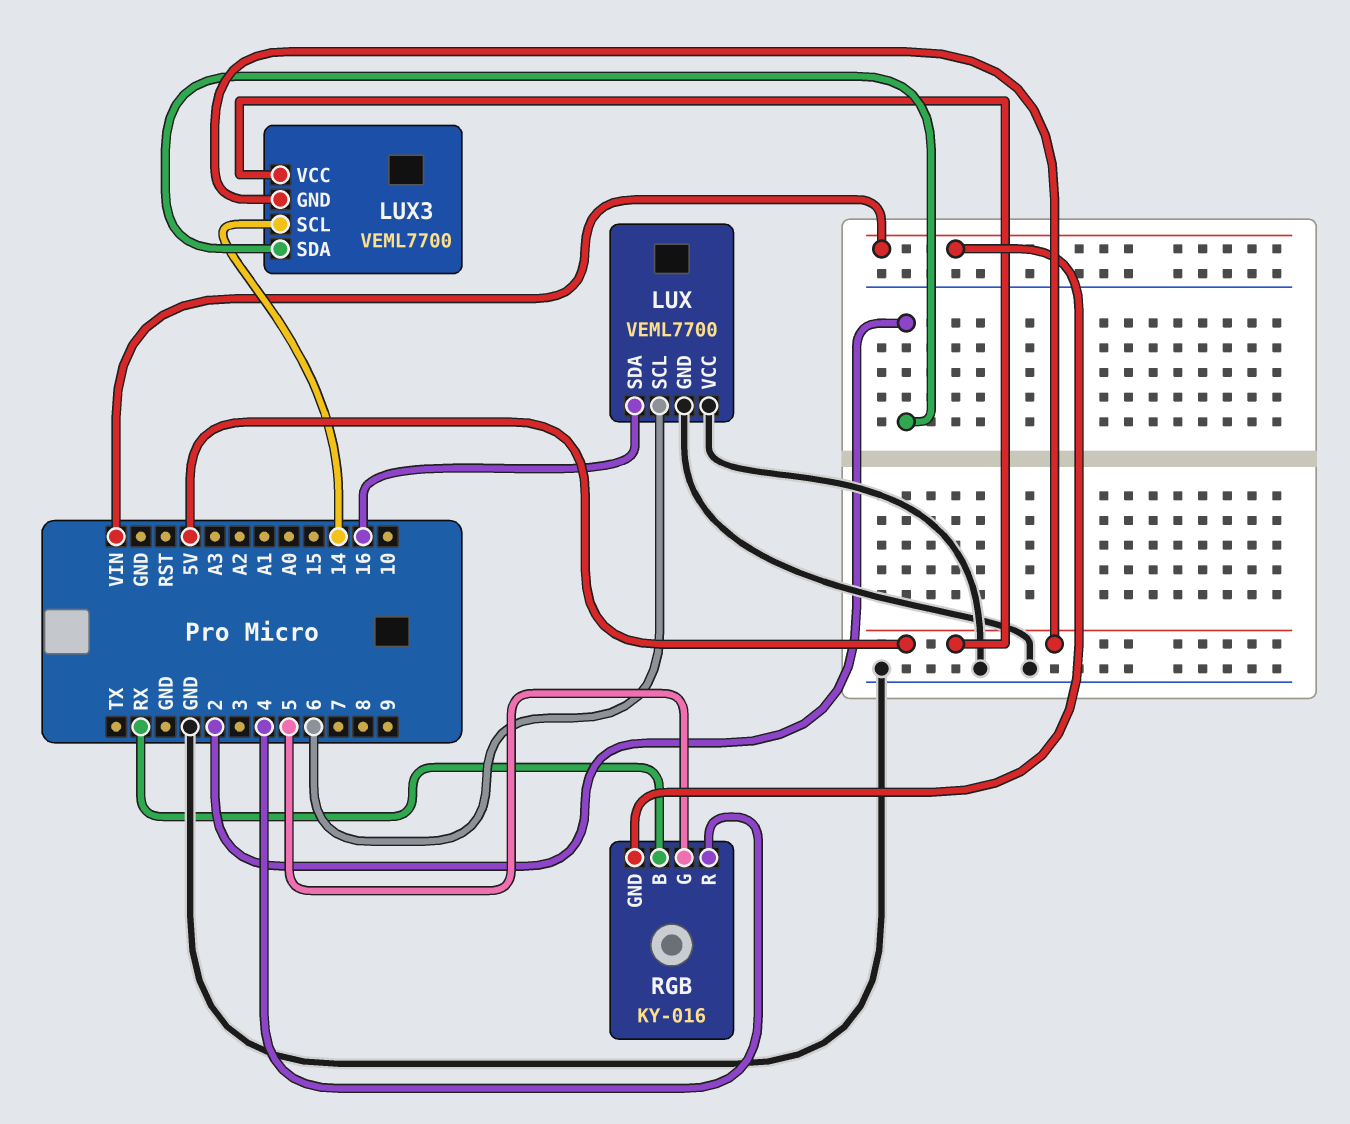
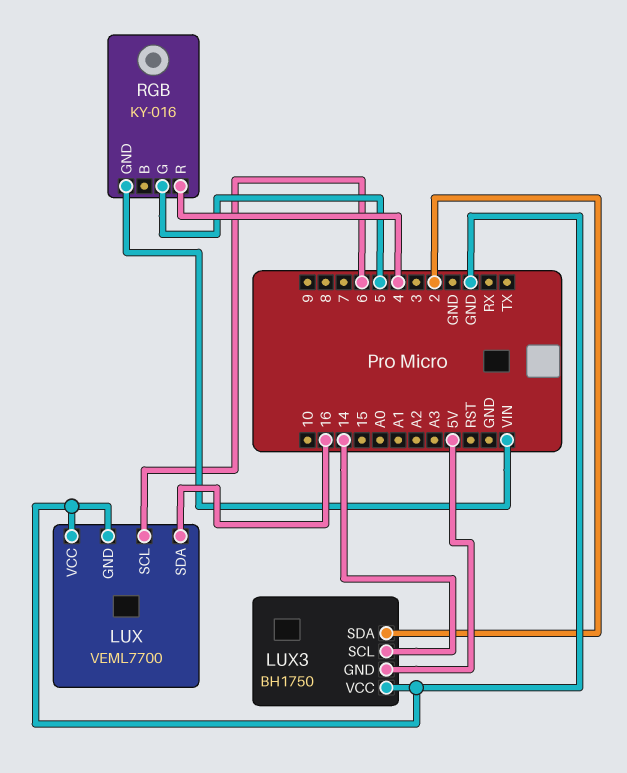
LUX3: VEML7700 -> BH1750
LUX3 pin VCC: 5V -> GND
RGB pin B: RX -> none

